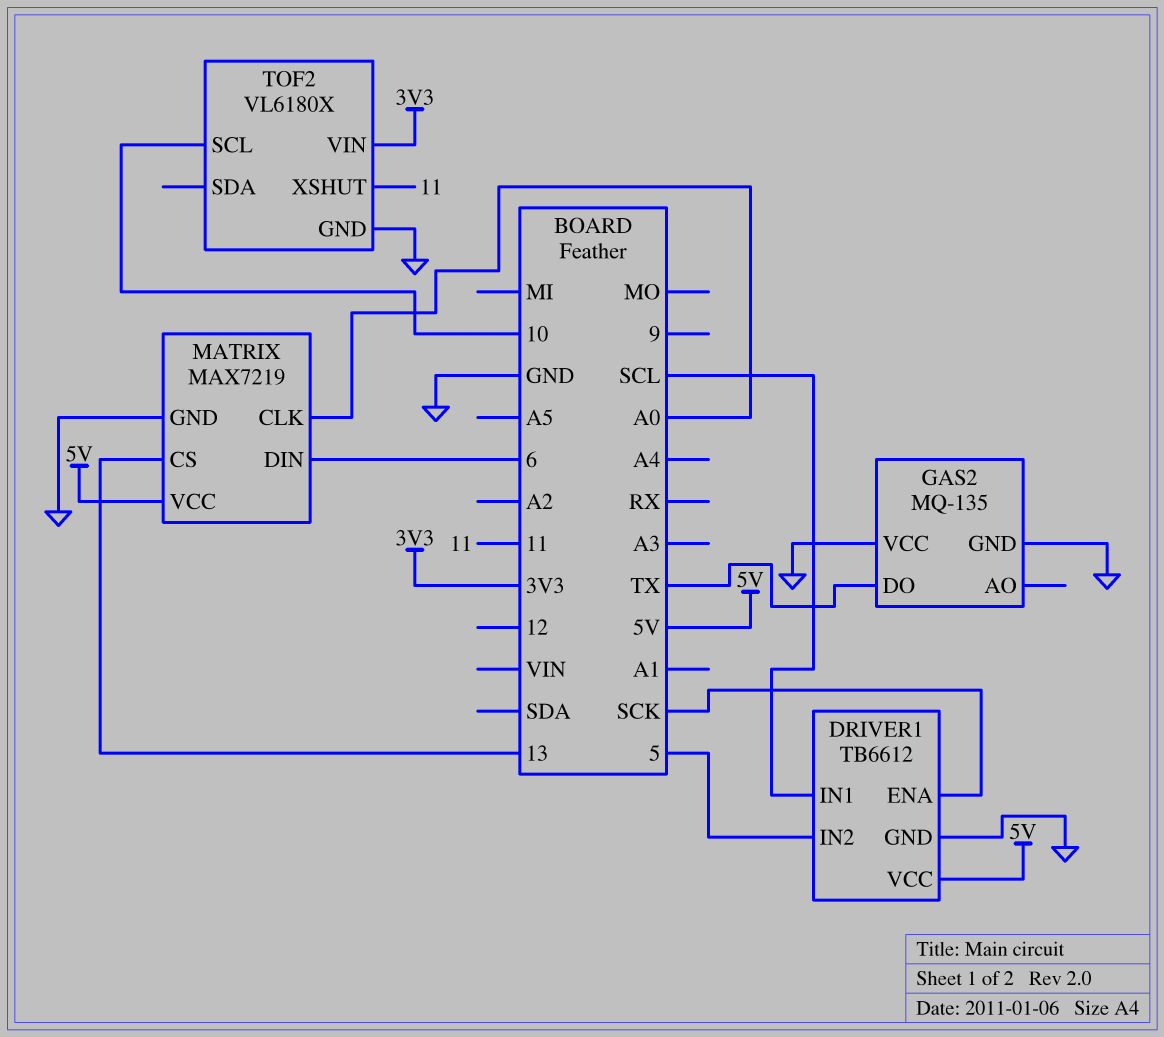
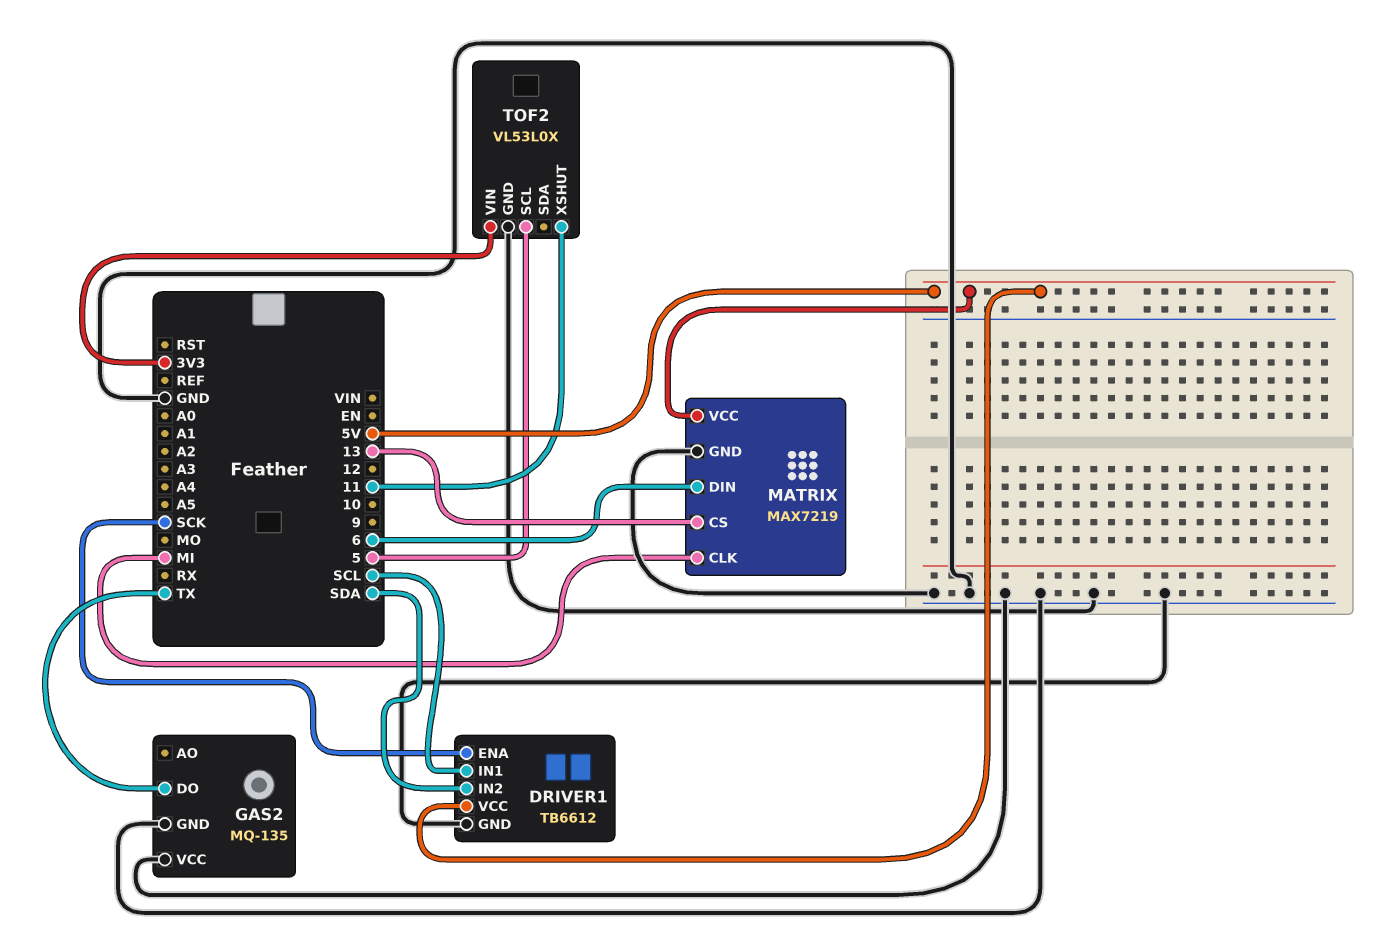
DRIVER1 pin IN2: 5 -> SDA
MATRIX pin CLK: A0 -> MI
TOF2: VL6180X -> VL53L0X
TOF2 pin SCL: 10 -> 5

